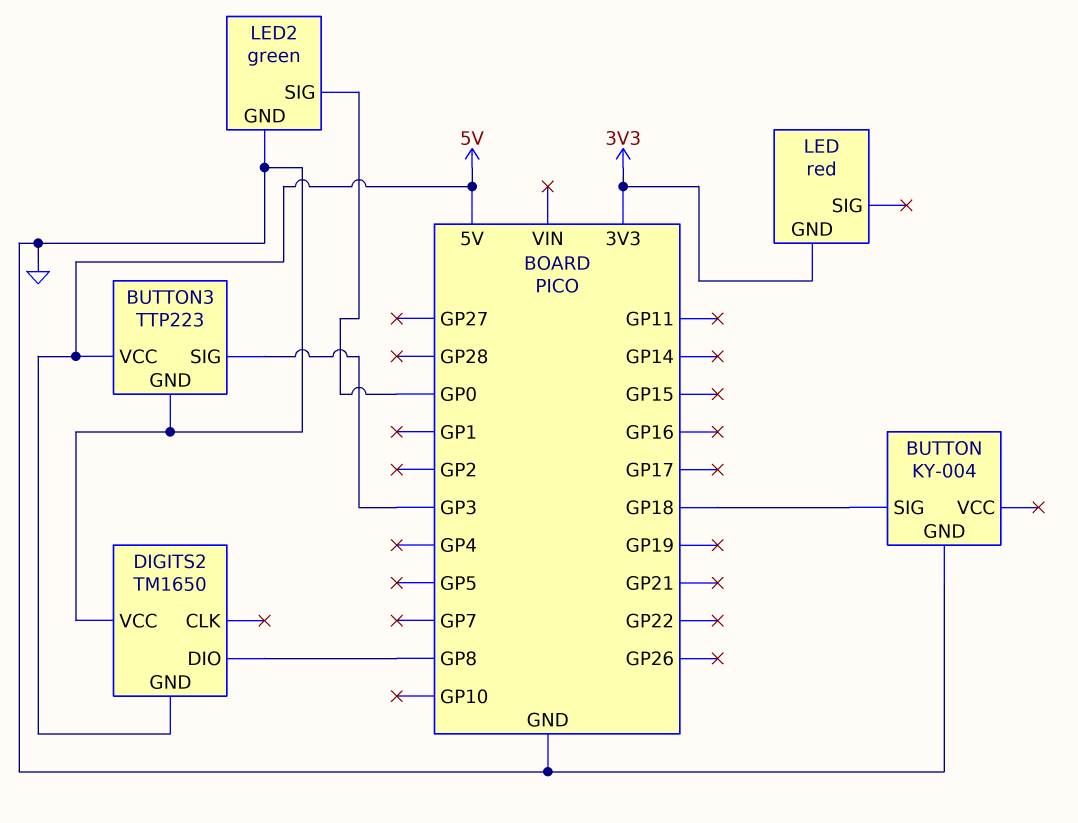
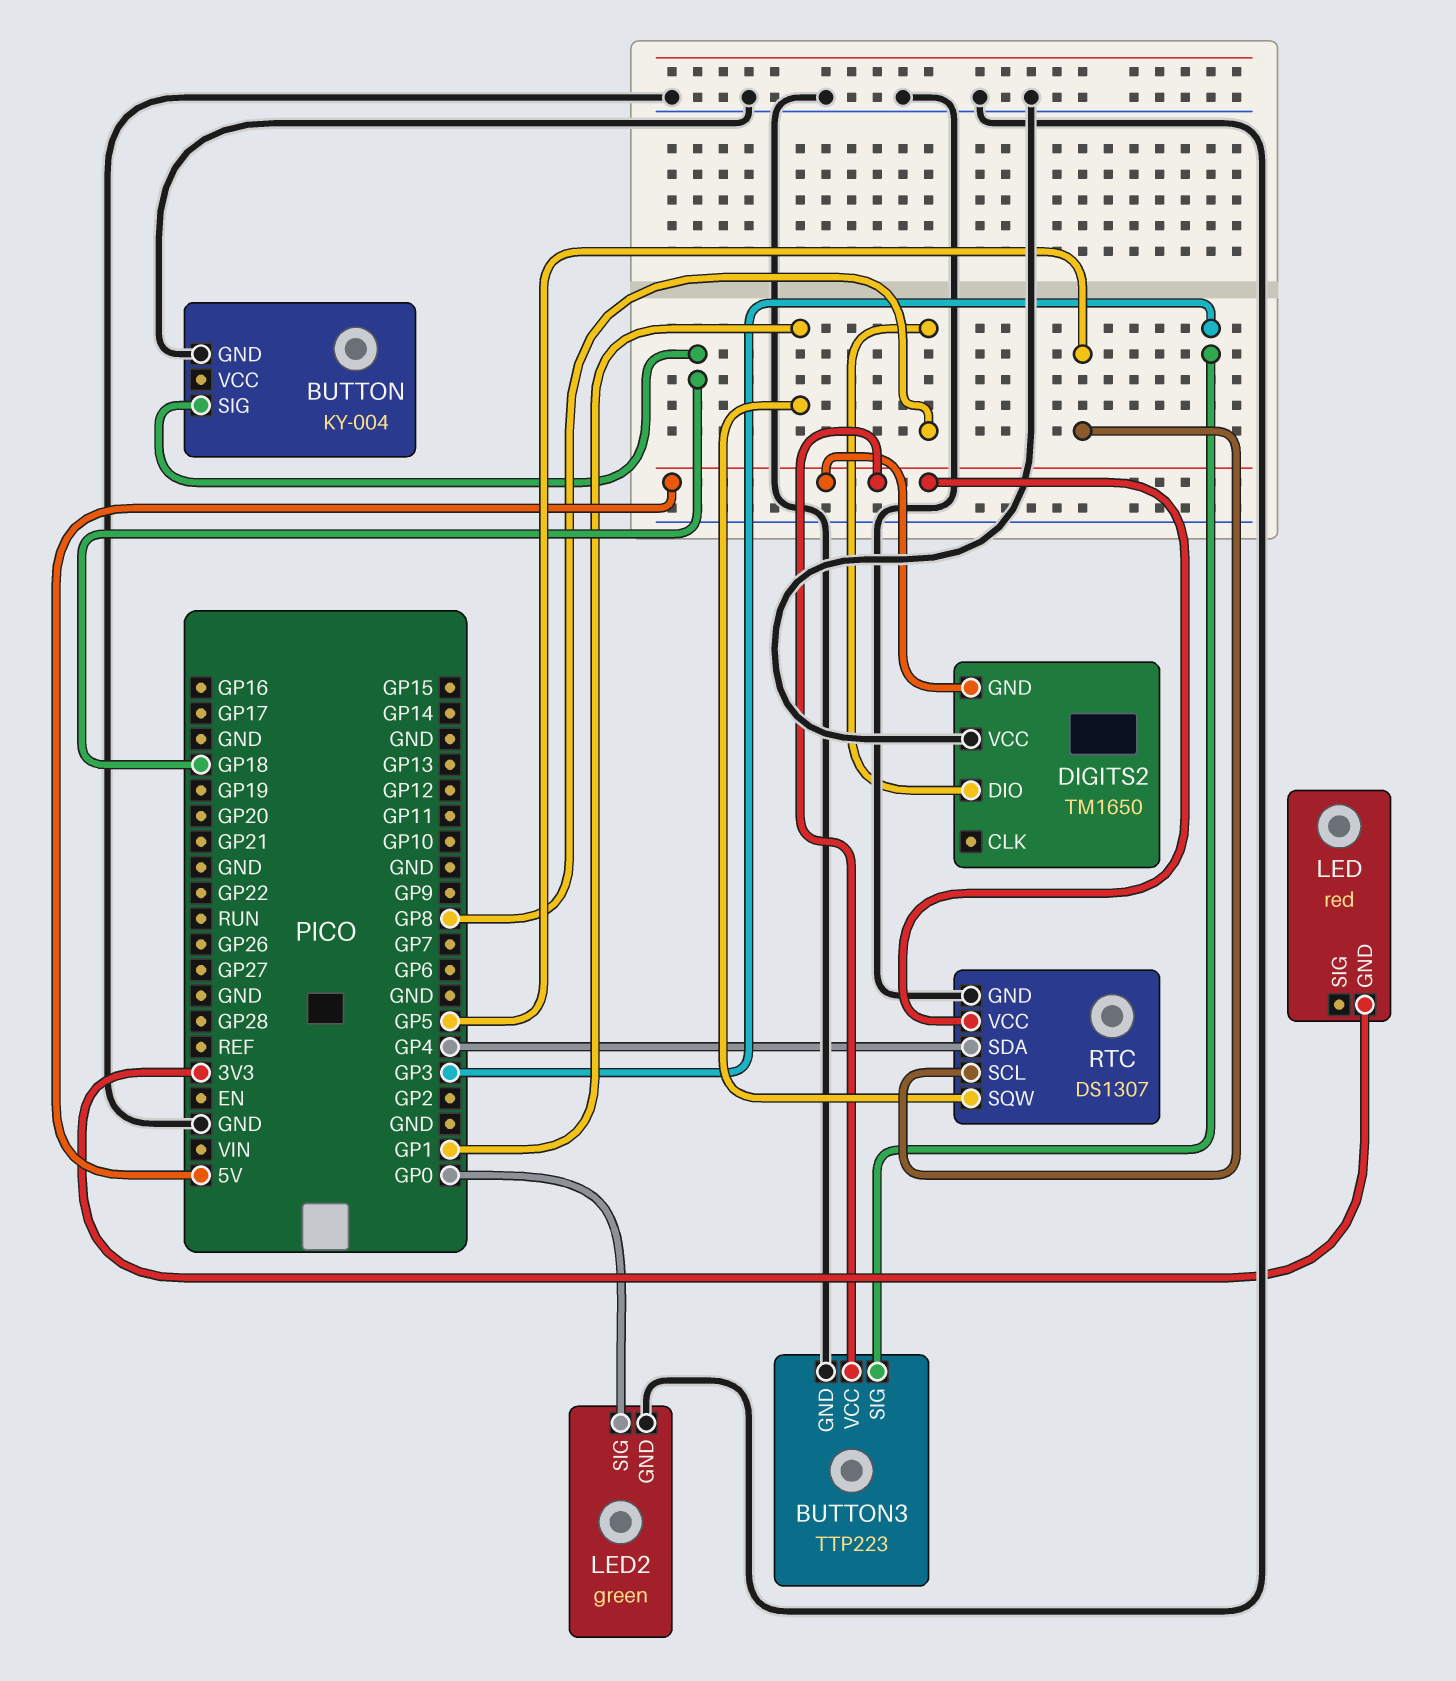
RTC: none -> DS1307
RTC pin GND: none -> GND
RTC pin SCL: none -> GP5
RTC pin SDA: none -> GP4
RTC pin SQW: none -> GP1
RTC pin VCC: none -> 5V

